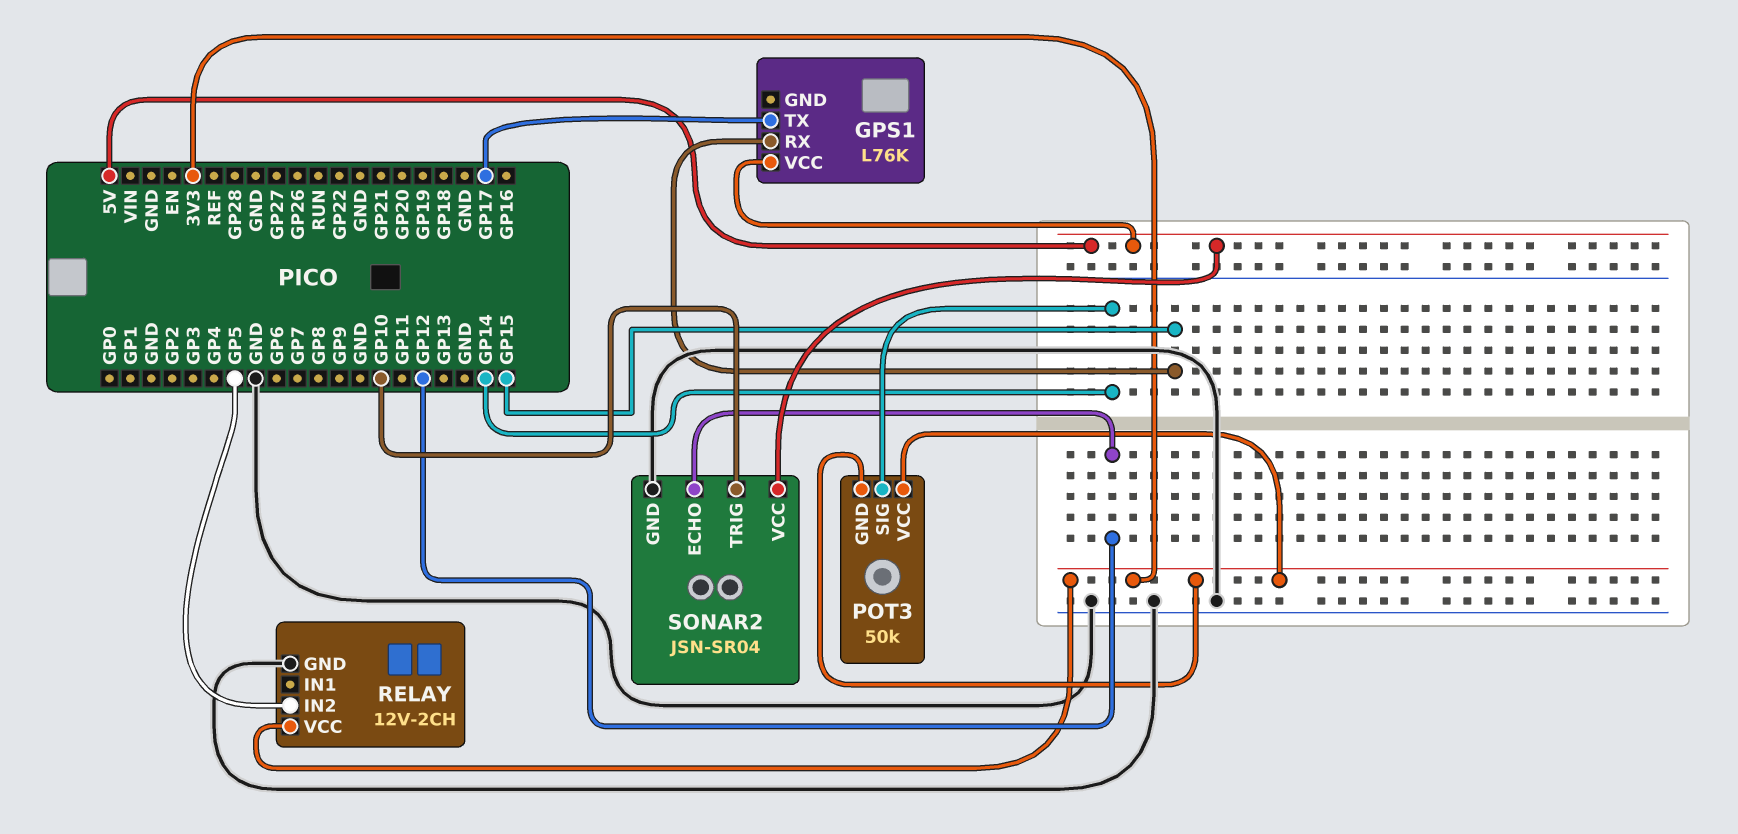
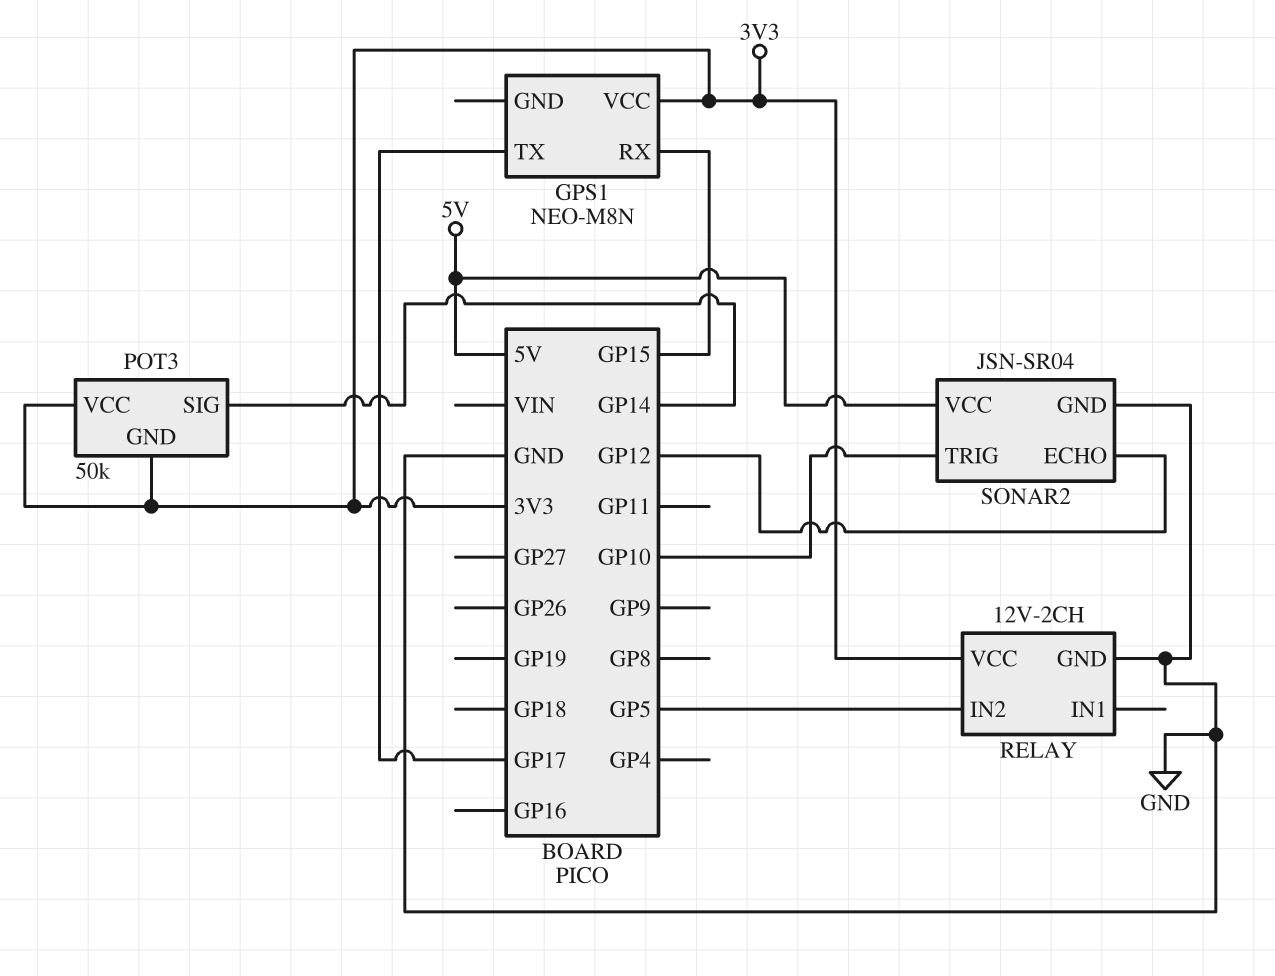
GPS1: L76K -> NEO-M8N
GPS1 pin VCC: 5V -> 3V3

